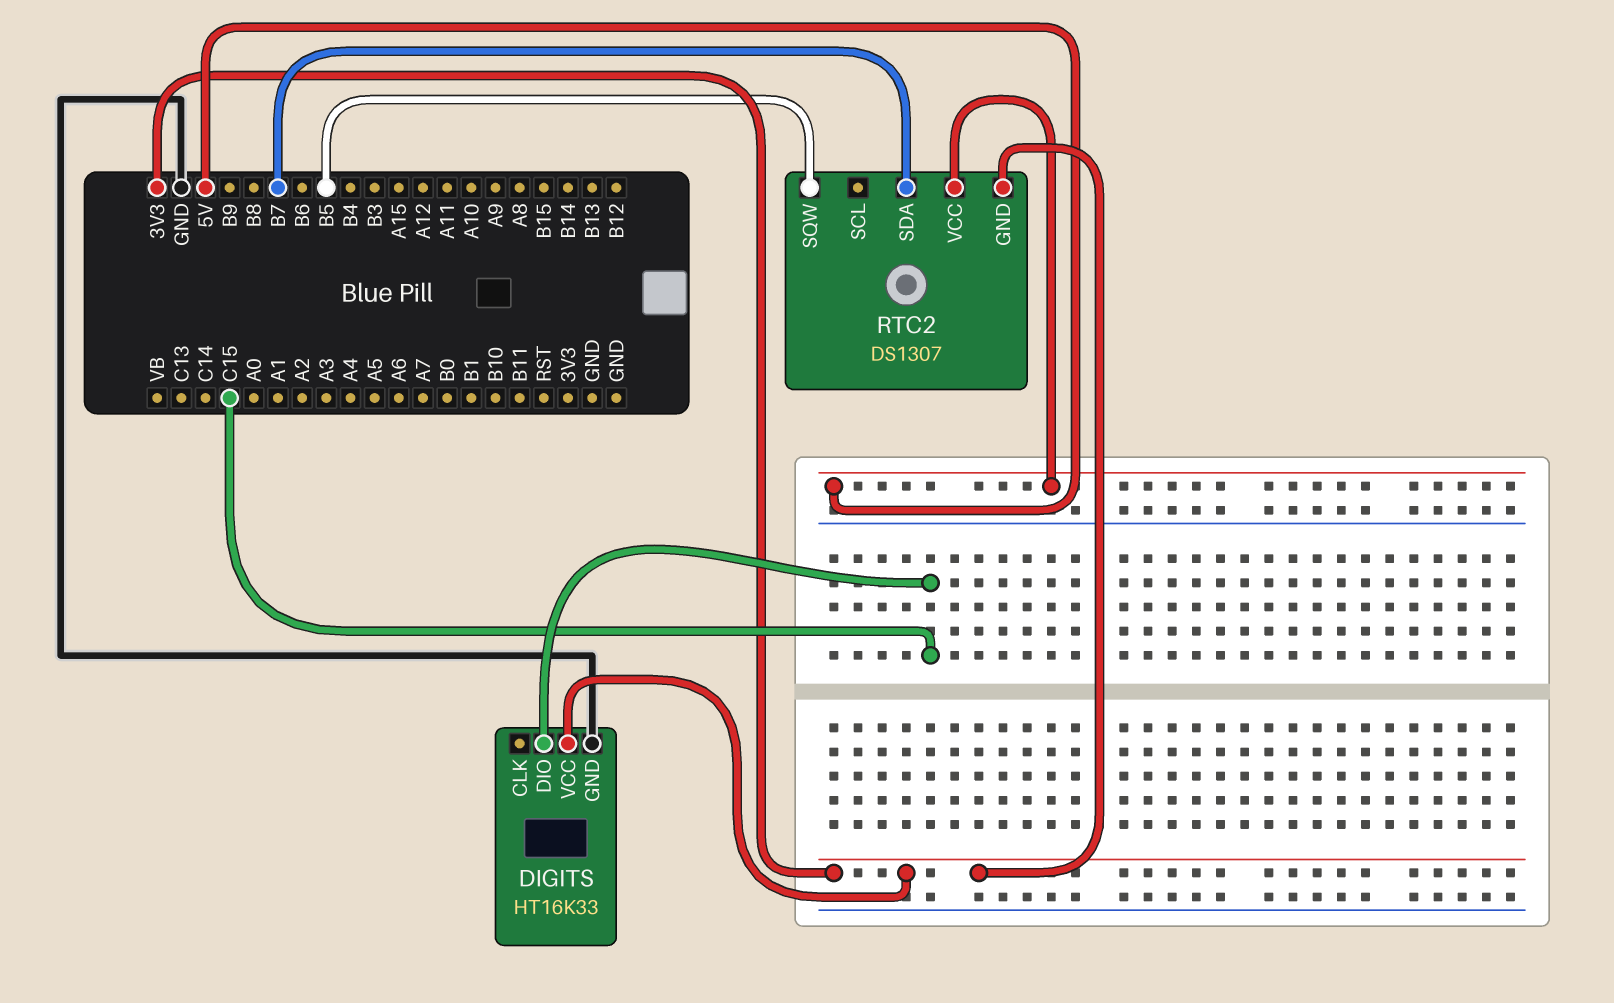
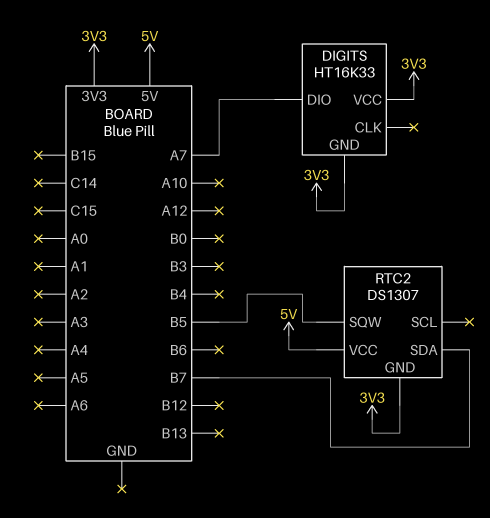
DIGITS pin DIO: C15 -> A7
DIGITS pin GND: GND -> 3V3

